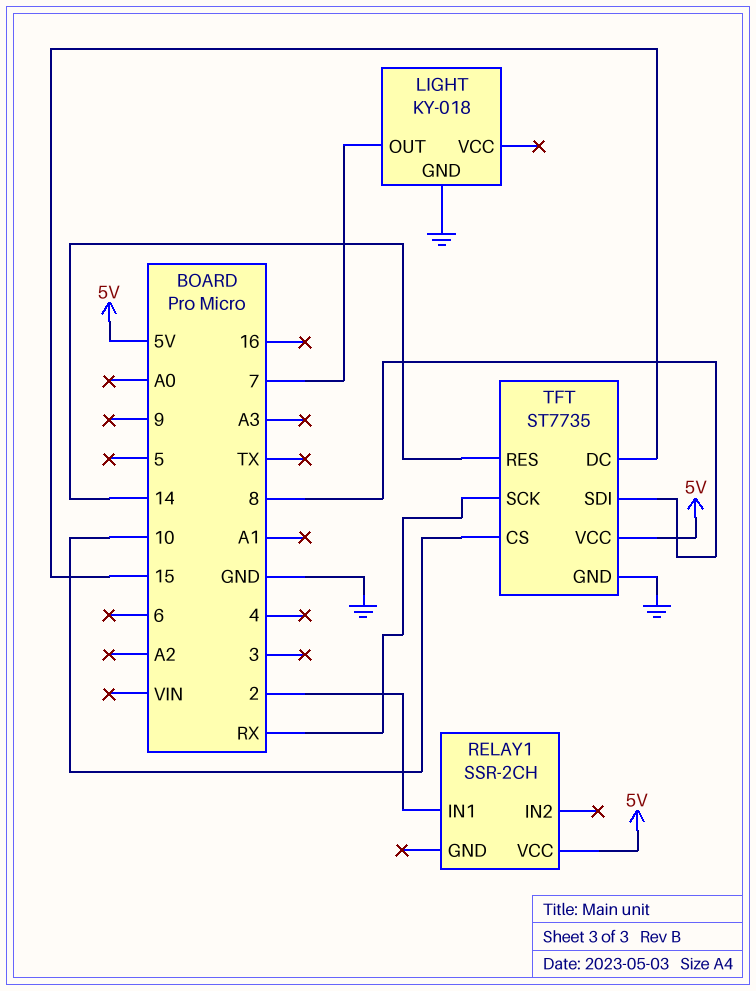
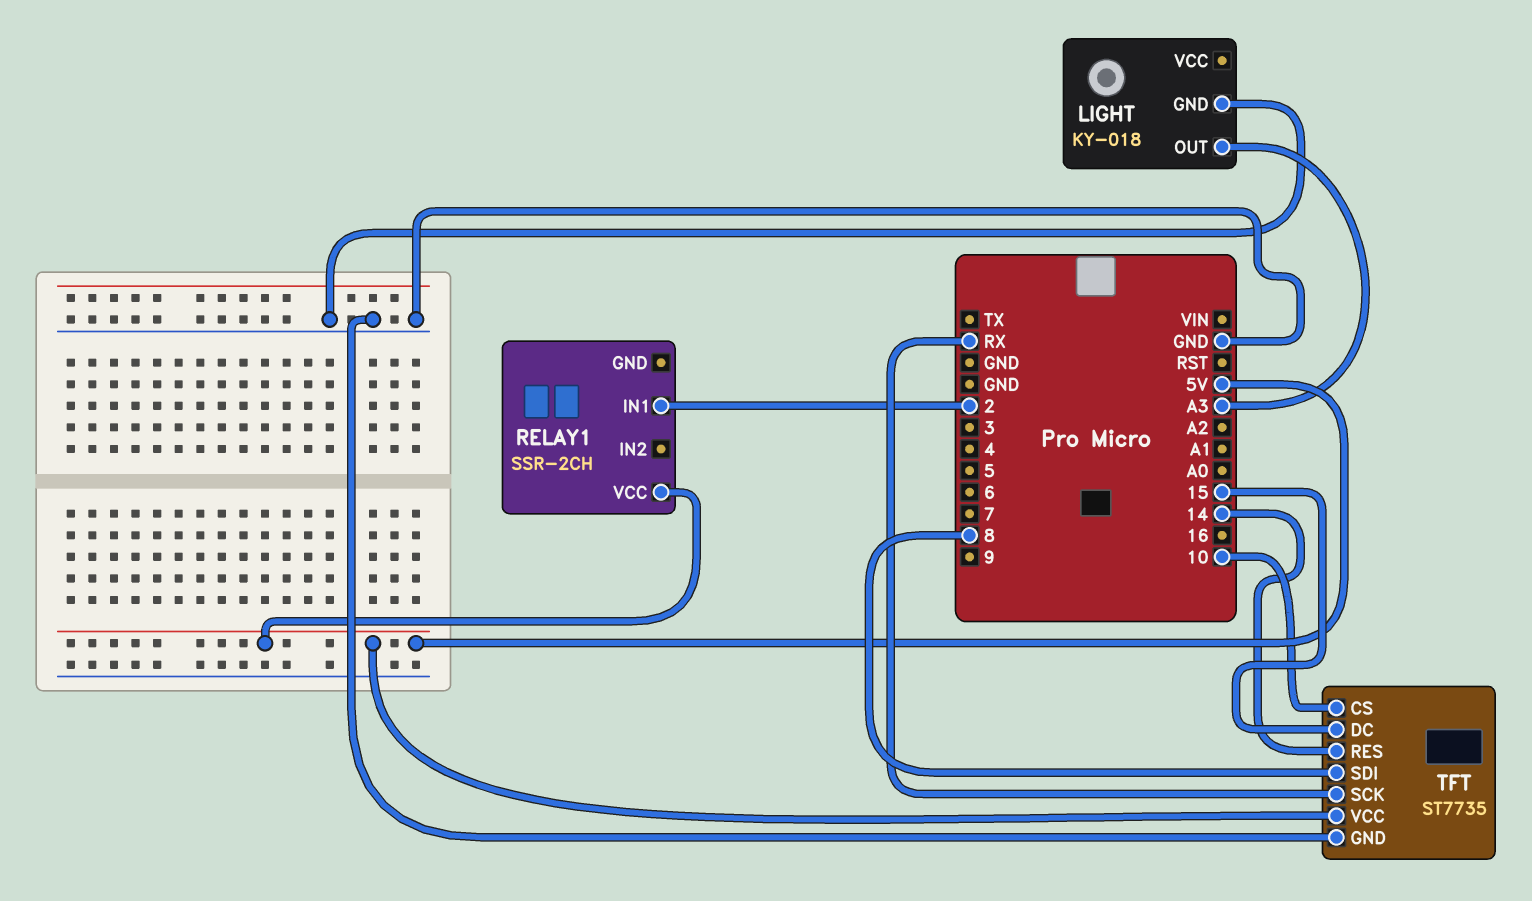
LIGHT pin OUT: 7 -> A3

